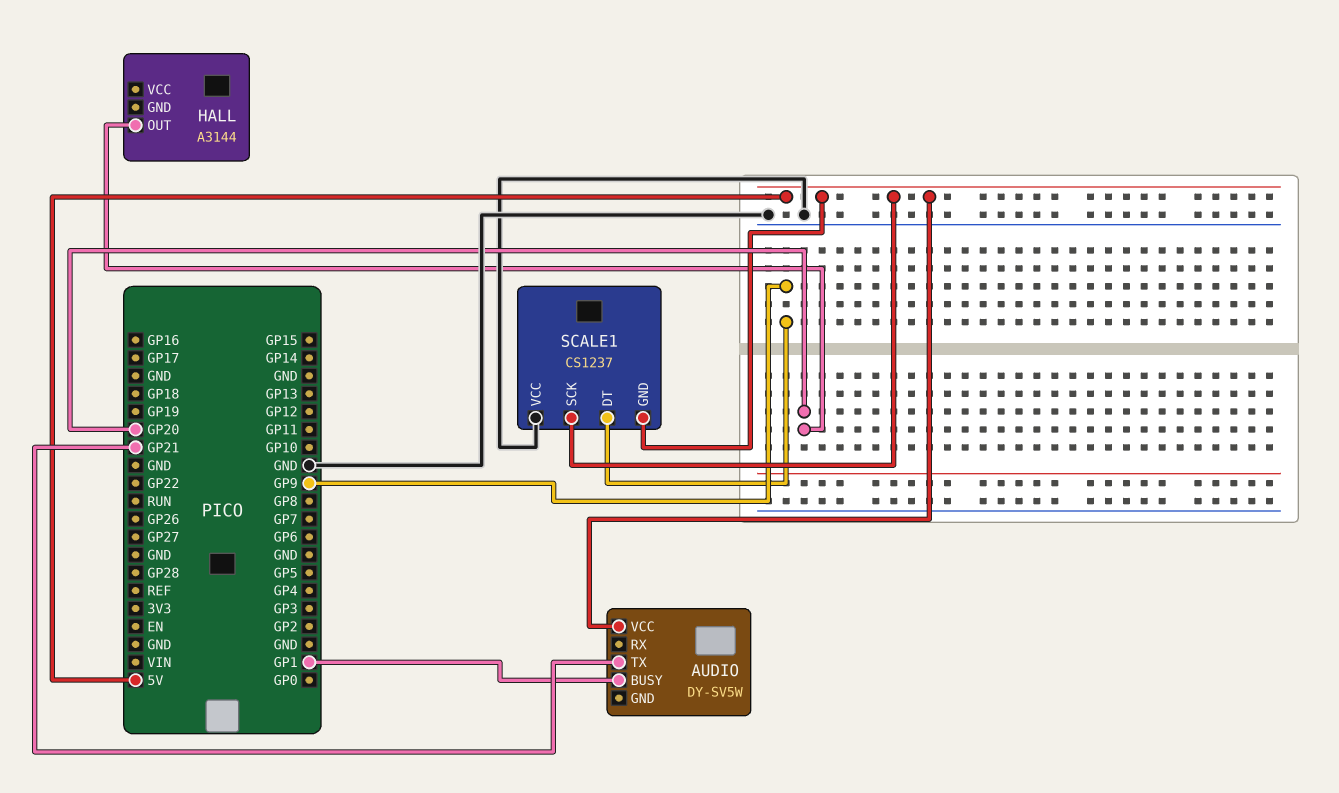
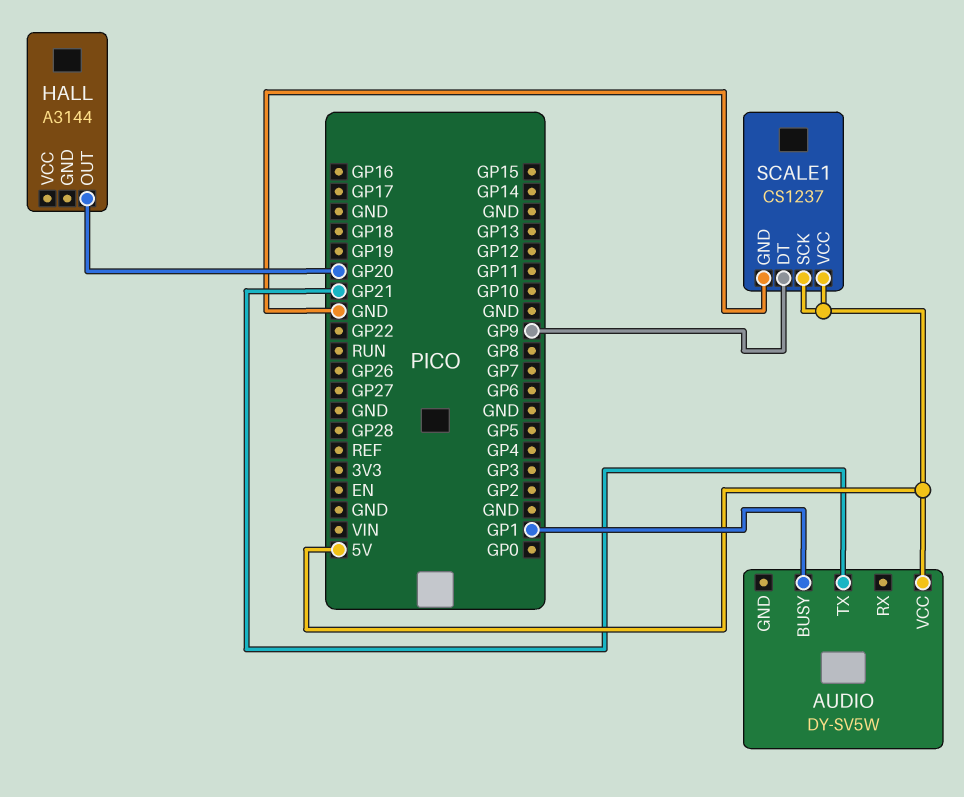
SCALE1 pin GND: 5V -> GND
SCALE1 pin VCC: GND -> 5V

